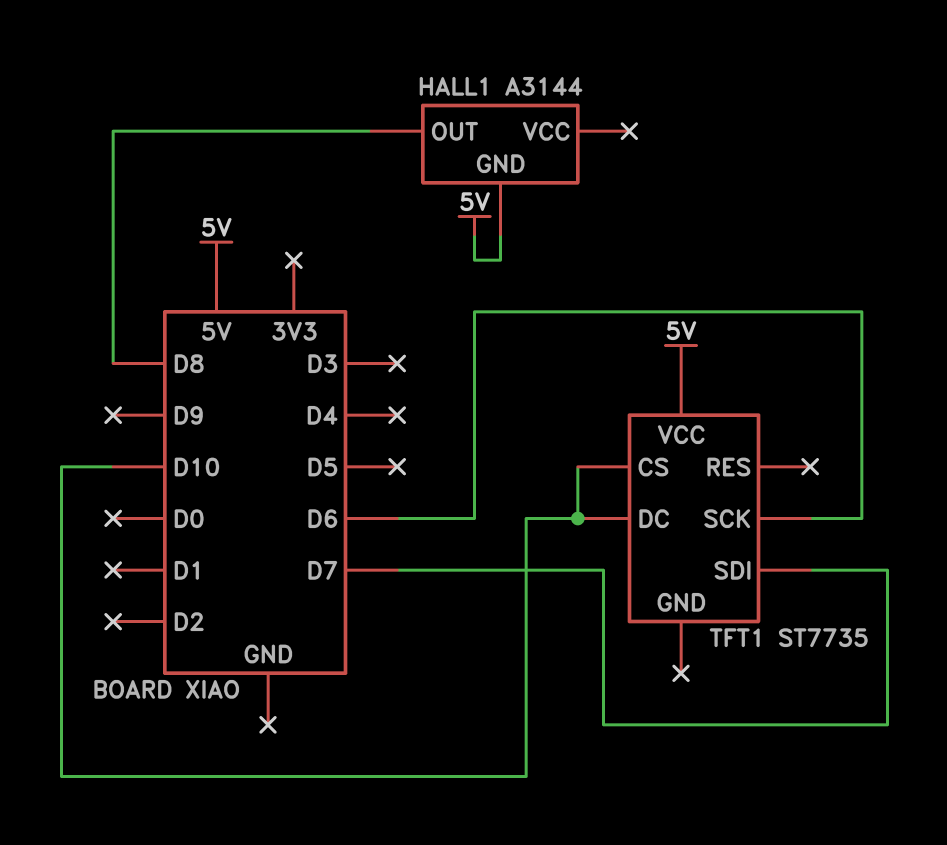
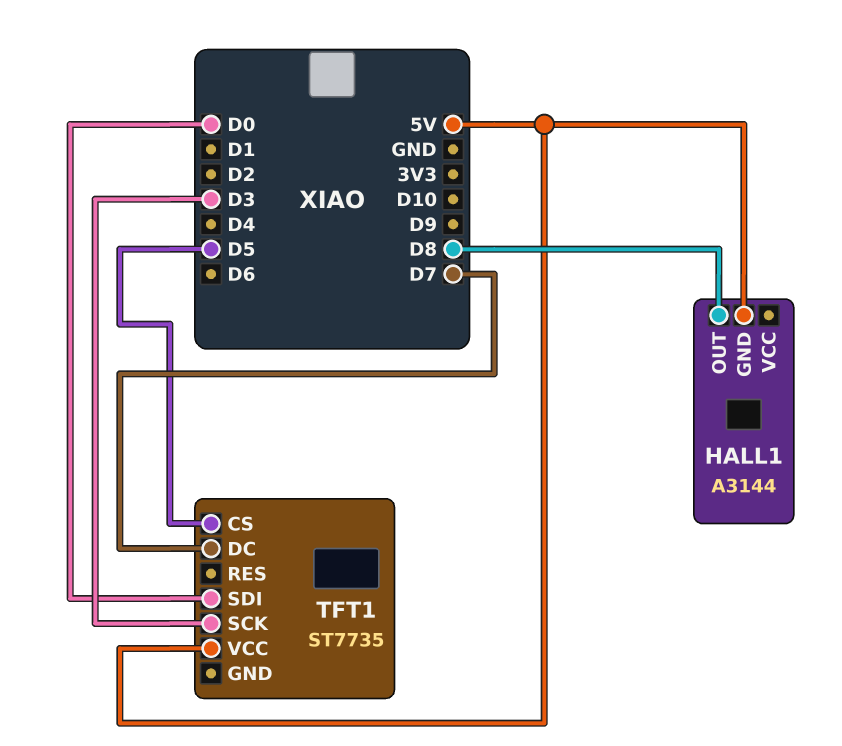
TFT1 pin CS: D10 -> D5
TFT1 pin DC: D10 -> D7
TFT1 pin SCK: D6 -> D3
TFT1 pin SDI: D7 -> D0

